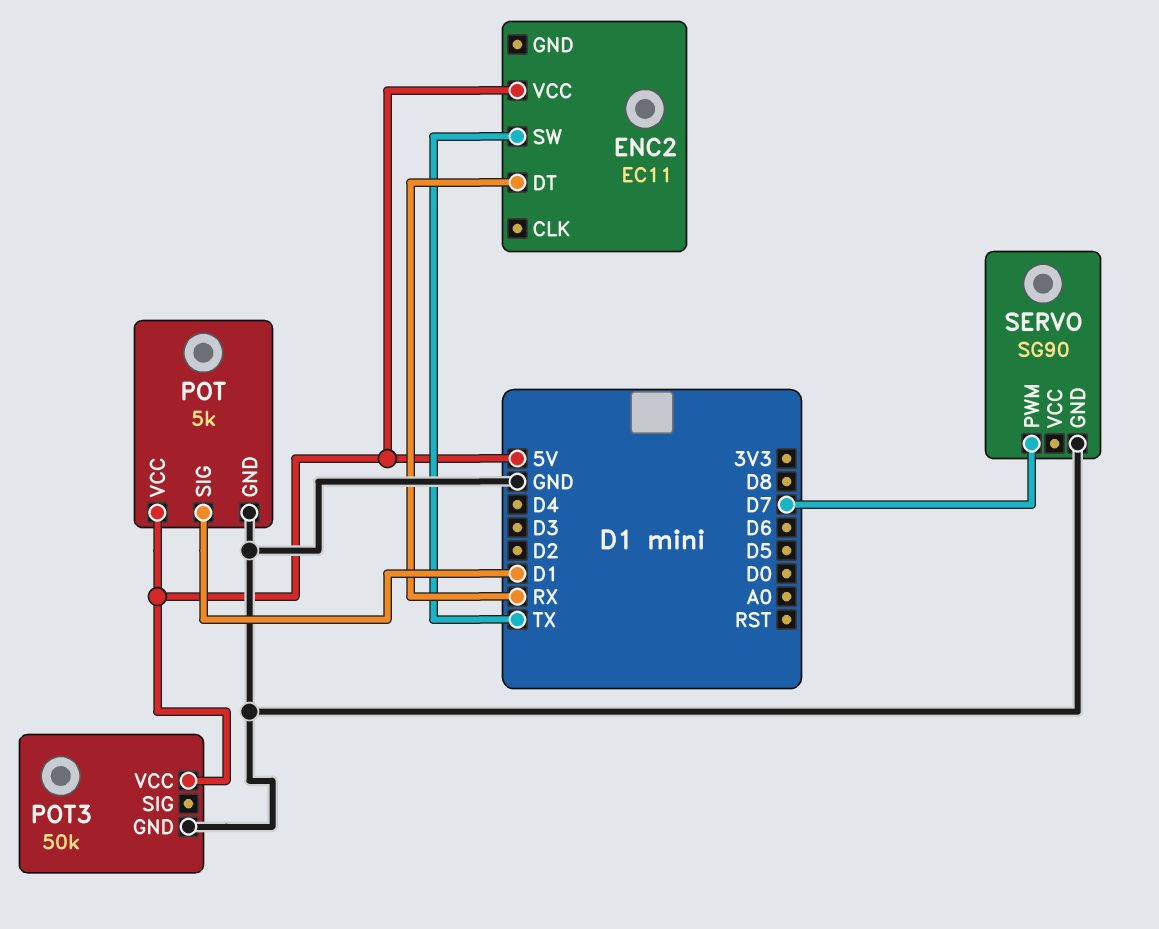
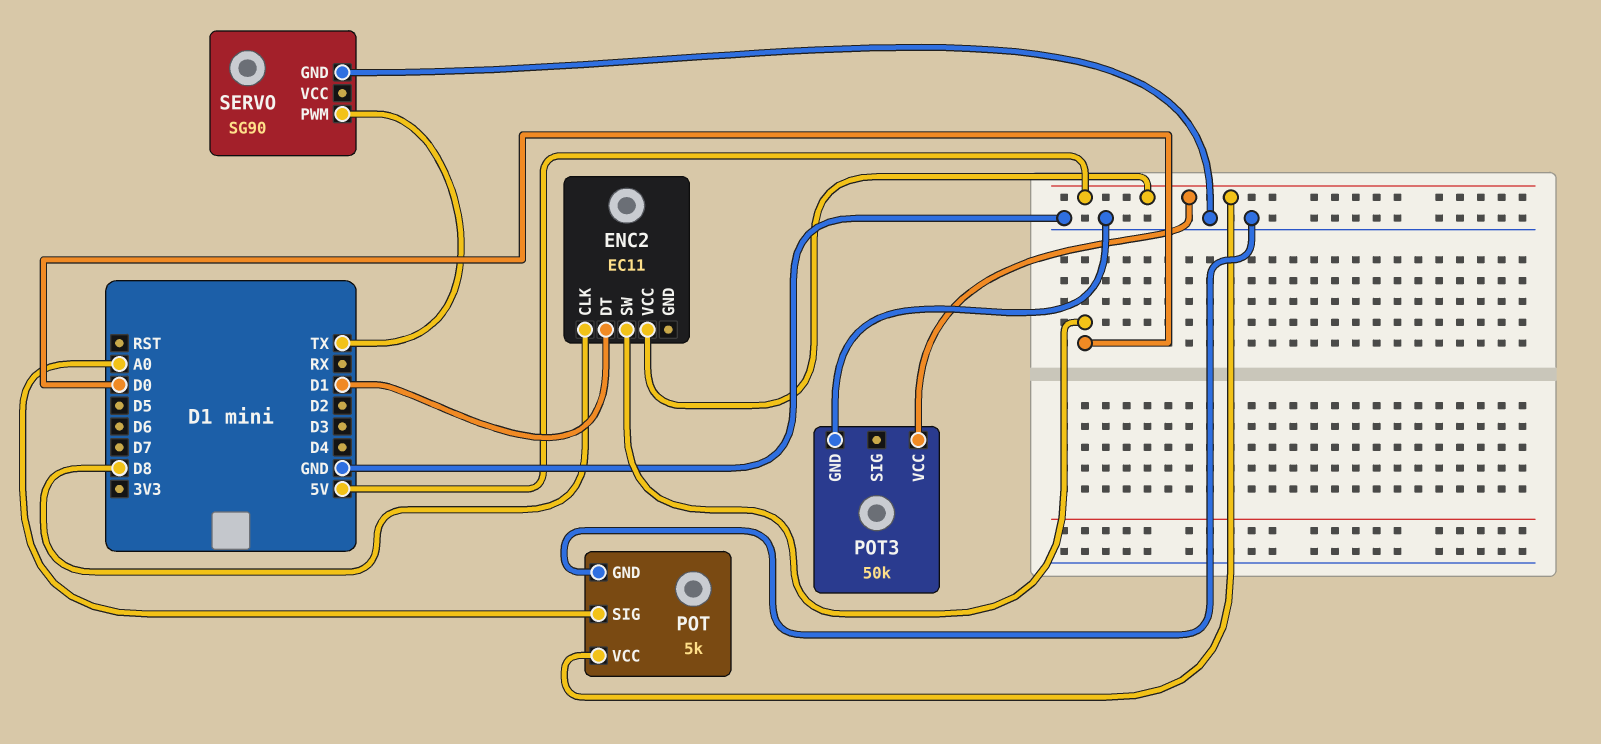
ENC2 pin CLK: none -> D8
ENC2 pin DT: RX -> D1
ENC2 pin SW: TX -> D0
POT pin SIG: D1 -> A0
SERVO pin PWM: D7 -> TX

